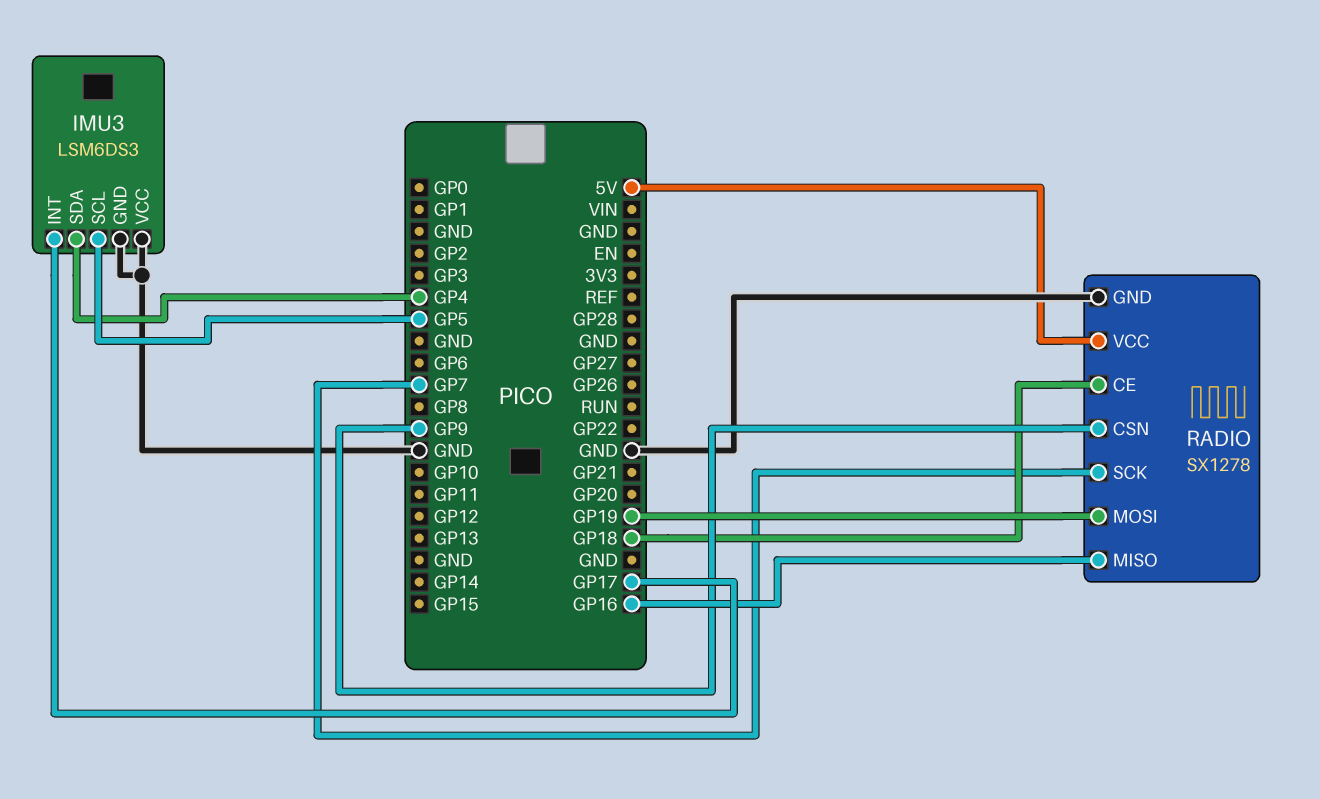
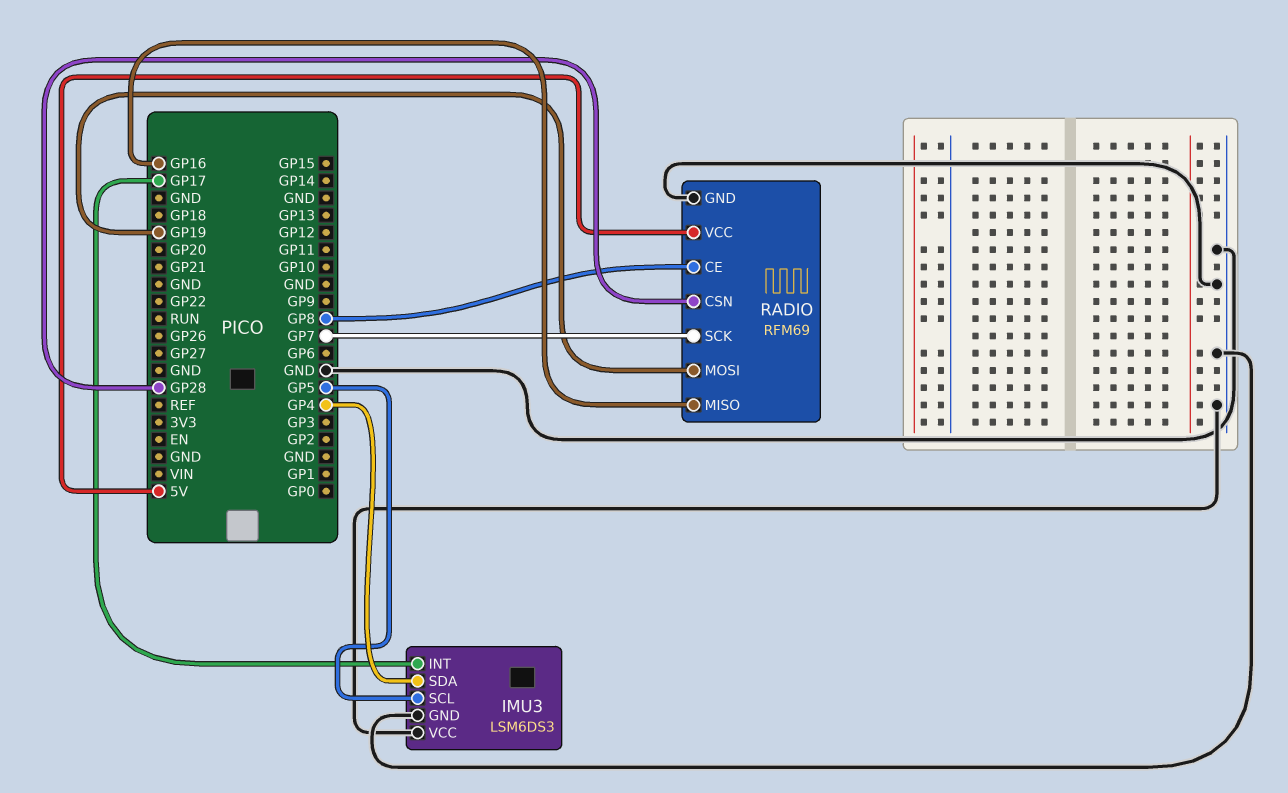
RADIO: SX1278 -> RFM69
RADIO pin CE: GP18 -> GP8
RADIO pin CSN: GP9 -> GP28

